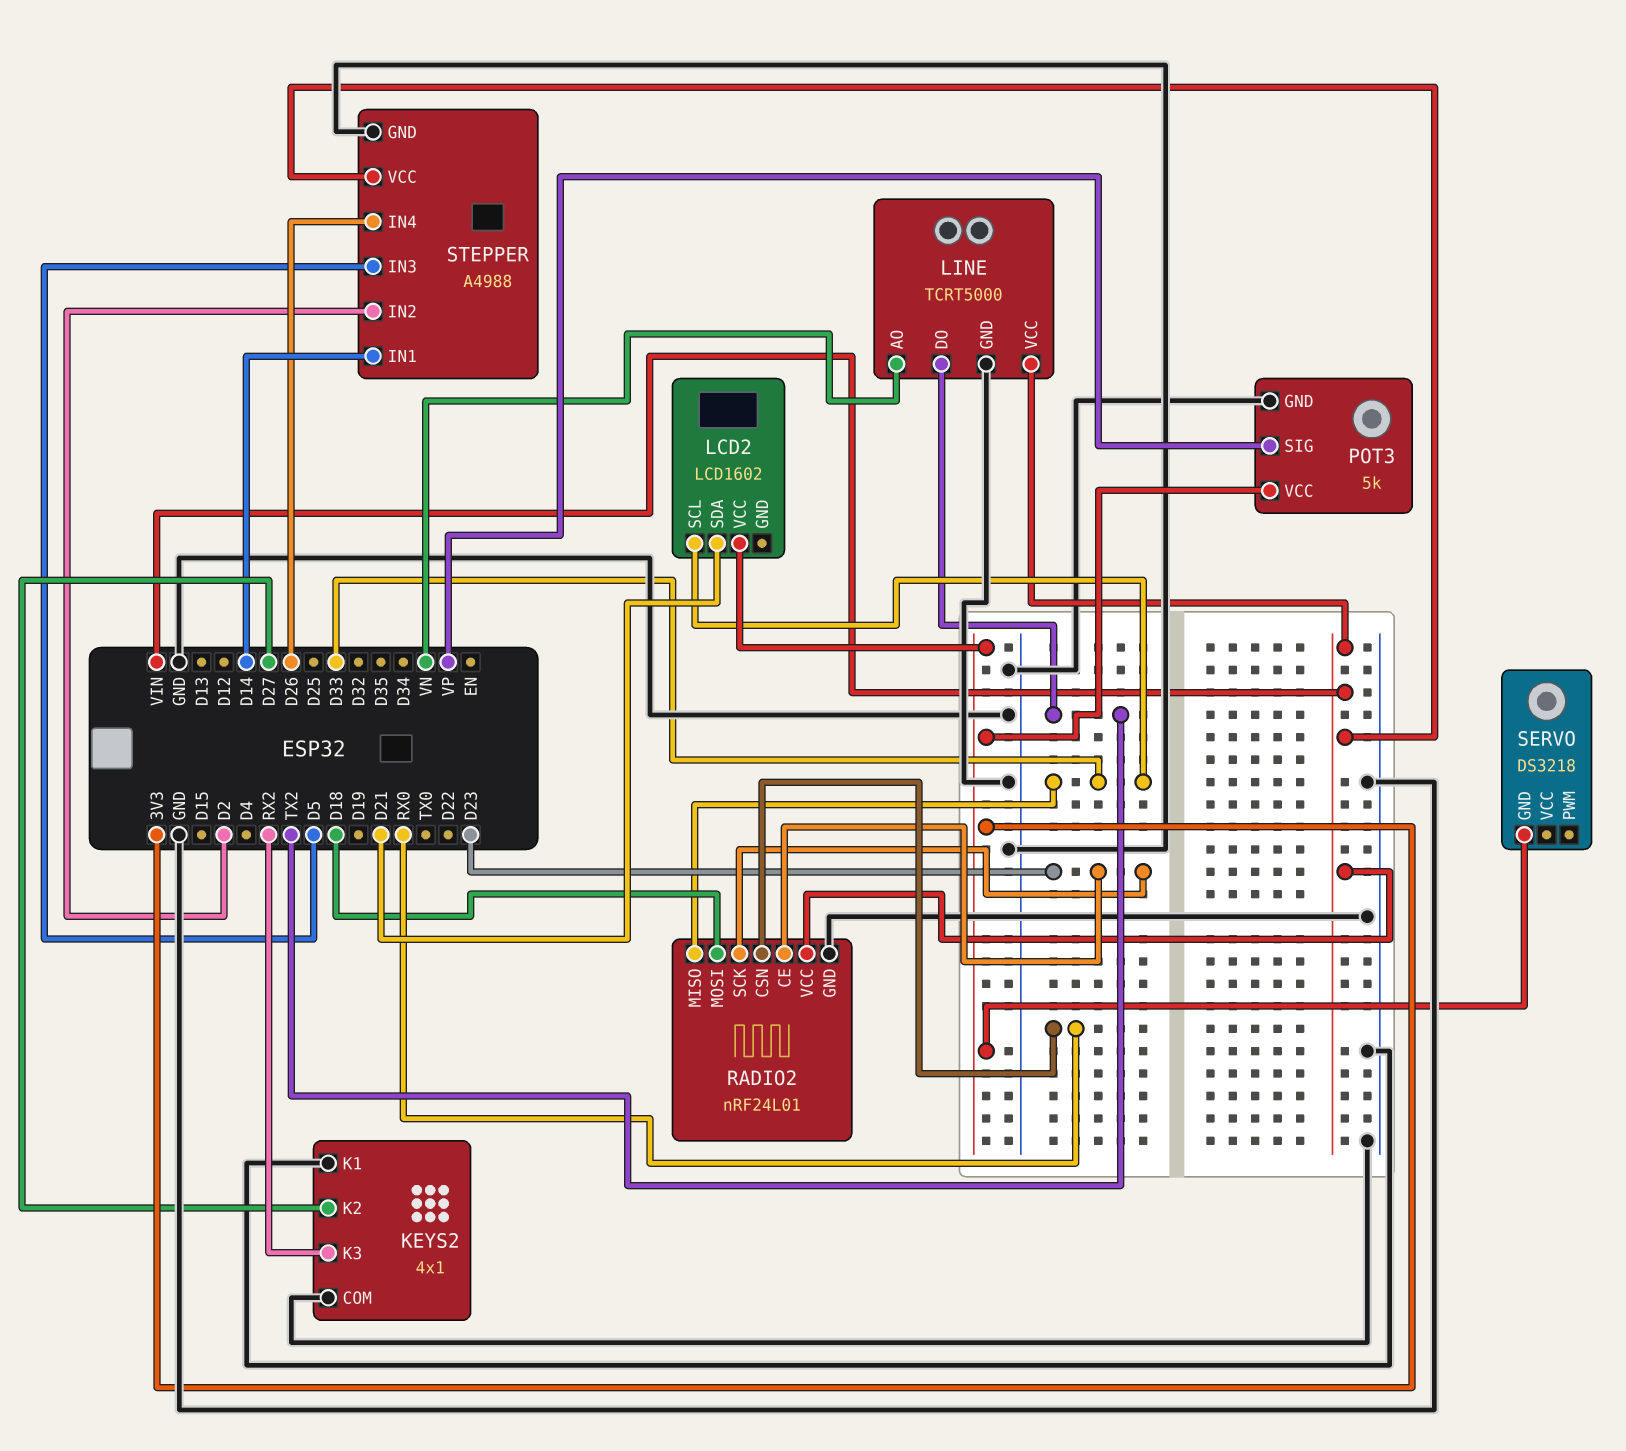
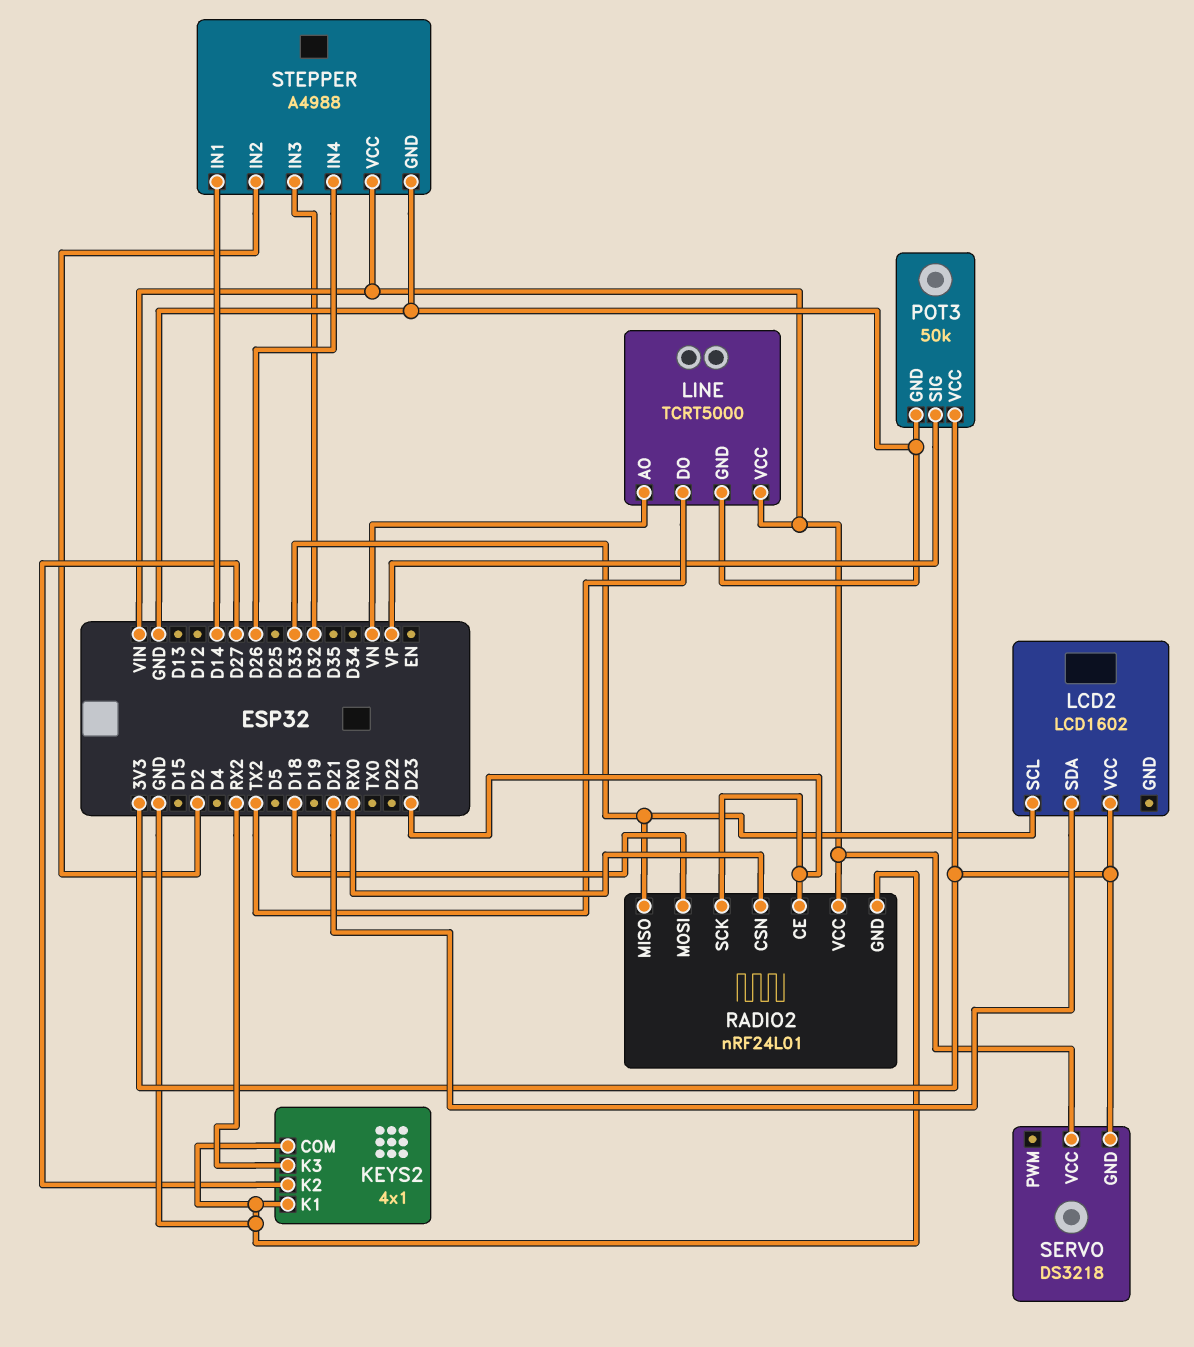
POT3: 5k -> 50k
SERVO pin VCC: none -> VIN
STEPPER pin IN3: D5 -> D32

